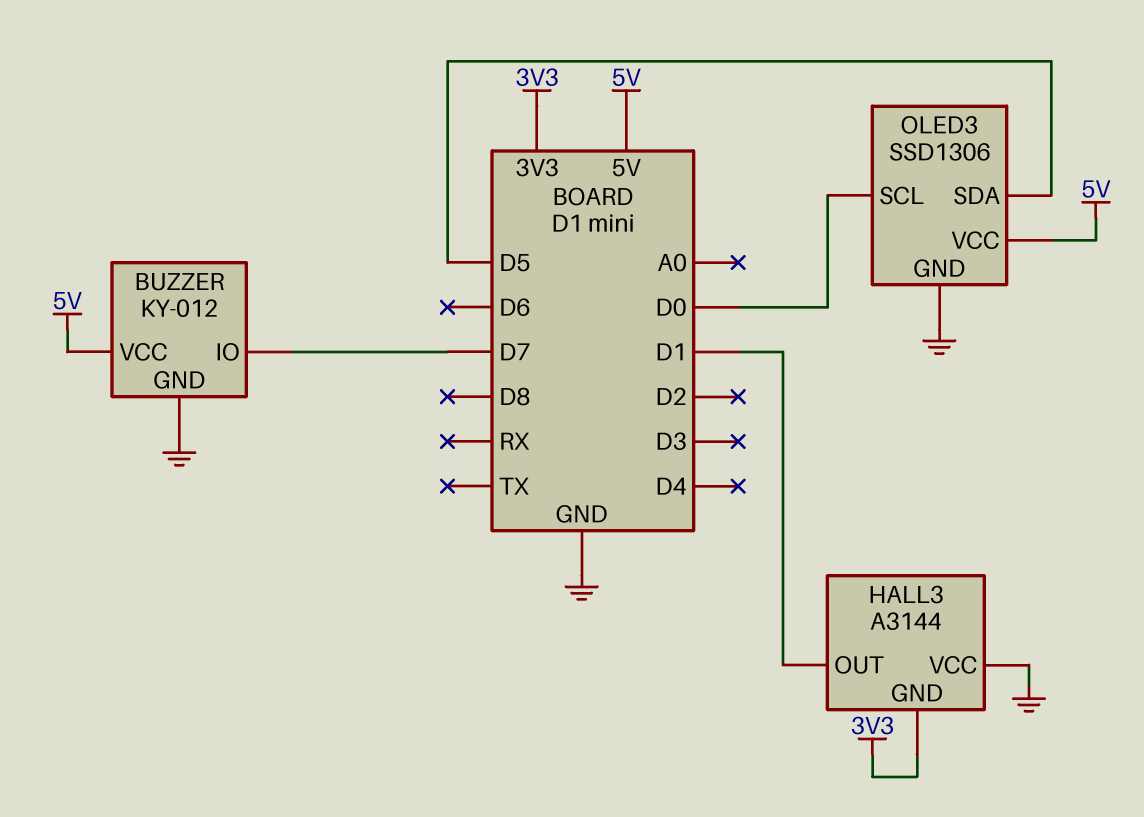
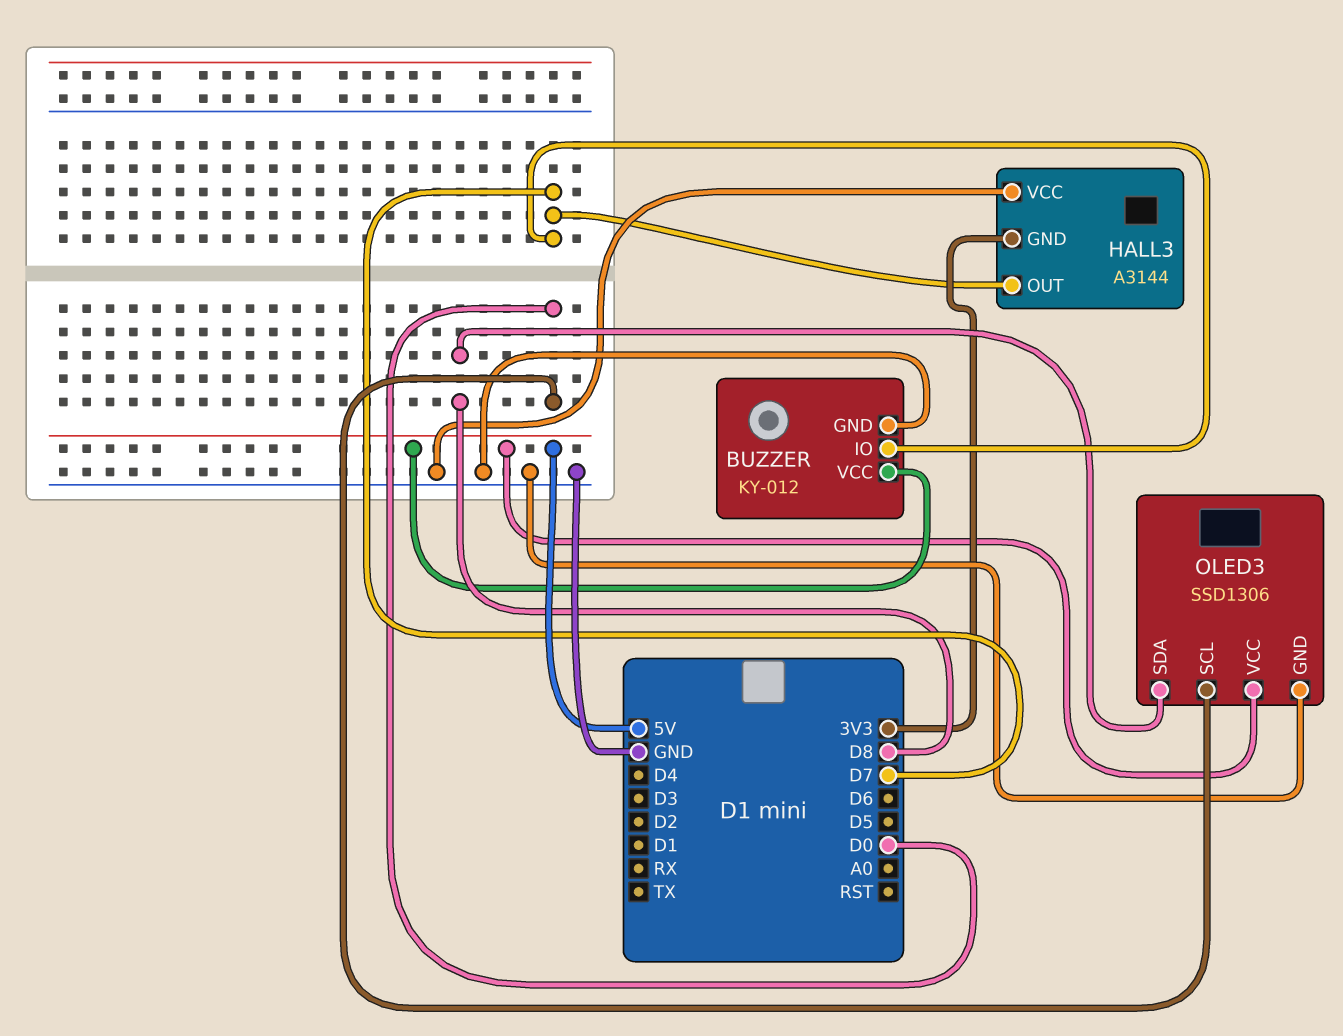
HALL3 pin OUT: D1 -> D7
OLED3 pin SDA: D5 -> D8

